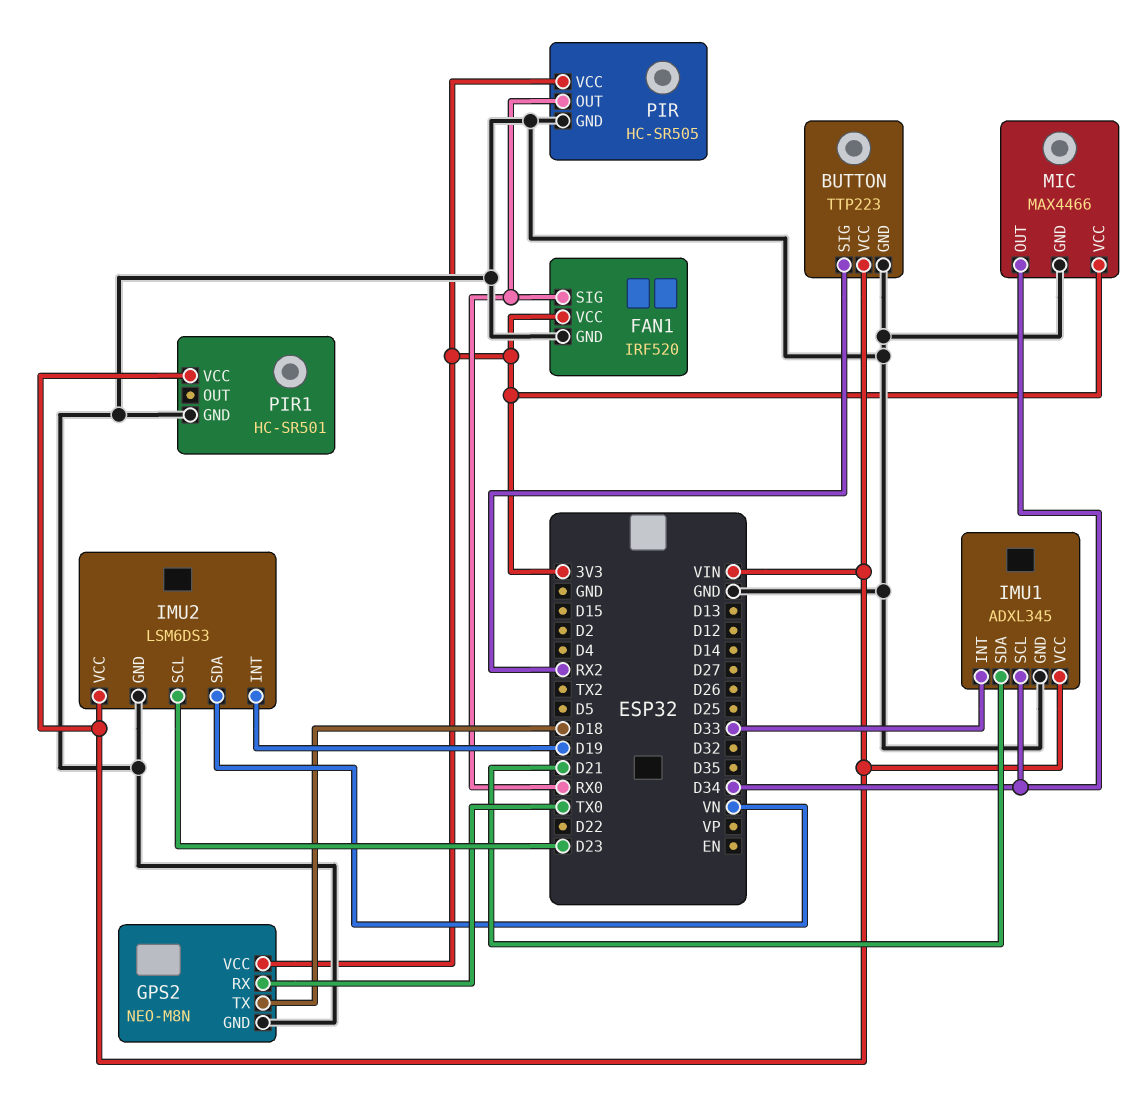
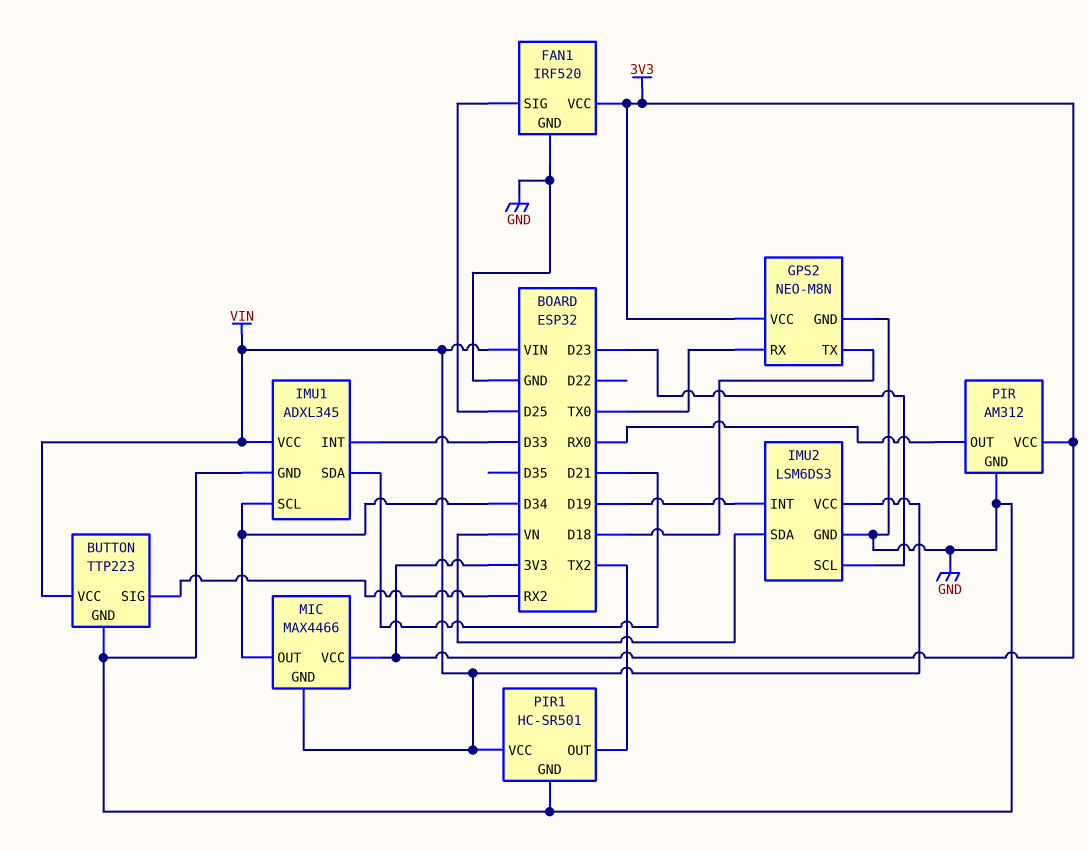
FAN1 pin SIG: RX0 -> D25
MIC pin GND: GND -> VIN
PIR: HC-SR505 -> AM312
PIR1 pin OUT: none -> TX2

